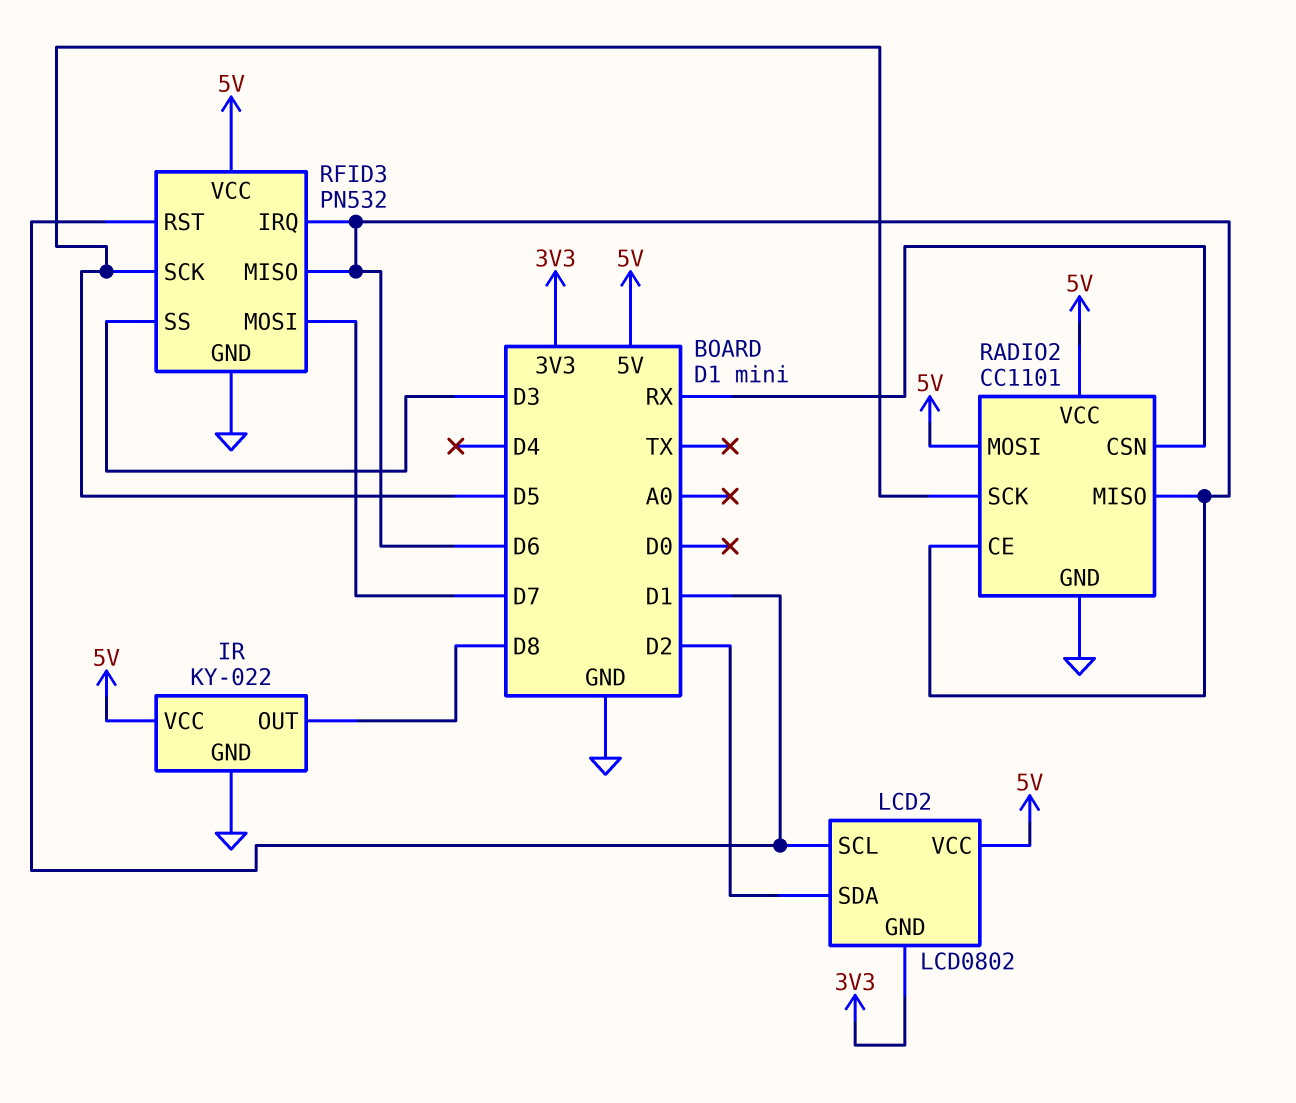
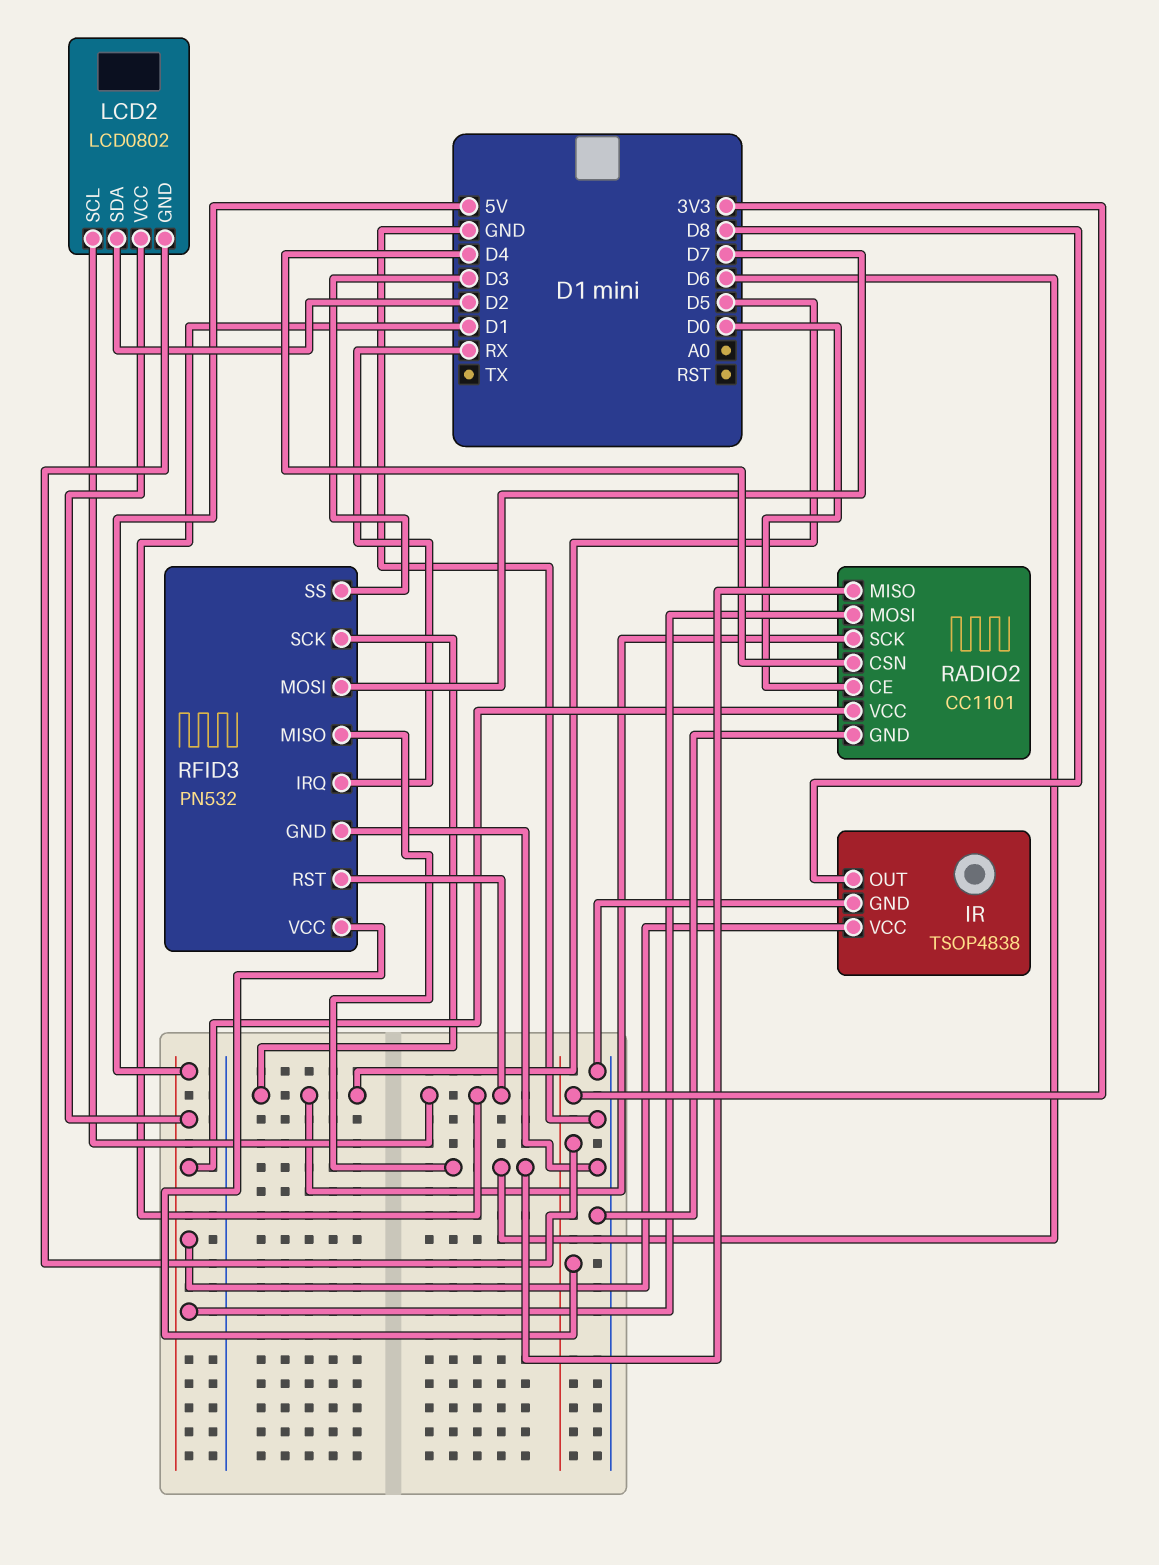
IR: KY-022 -> TSOP4838
RADIO2 pin CE: D6 -> D0
RADIO2 pin CSN: RX -> D4
RFID3 pin IRQ: D6 -> RX
RFID3 pin VCC: 5V -> 3V3

